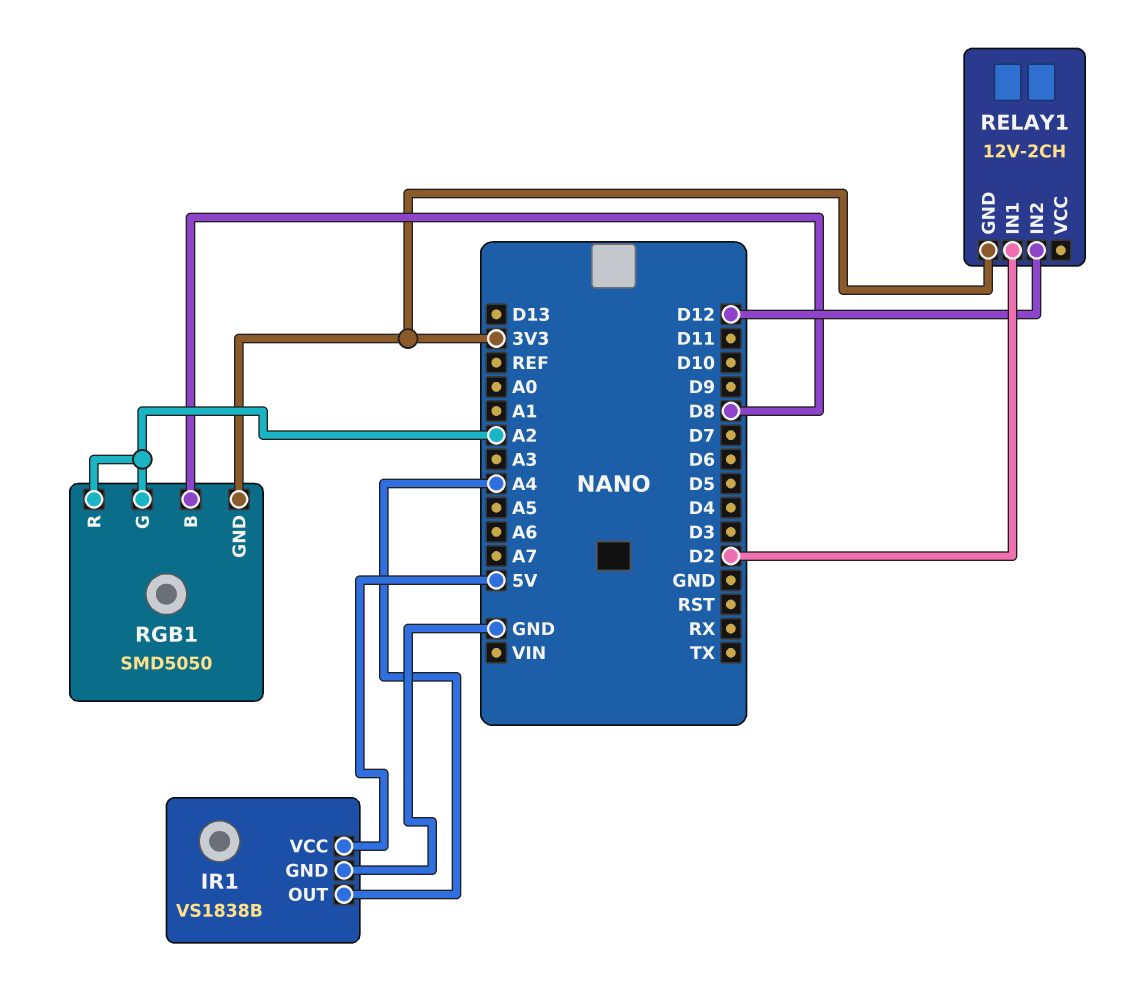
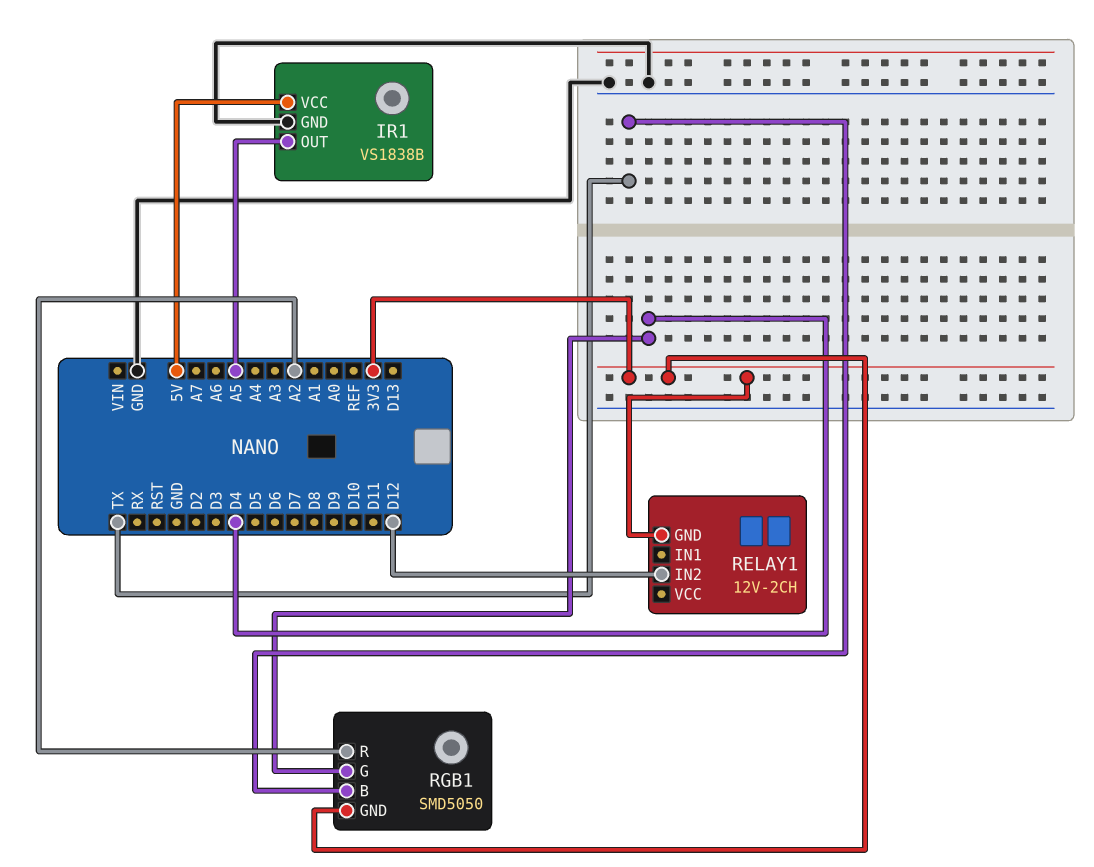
IR1 pin OUT: A4 -> A5
RELAY1 pin IN1: D2 -> none
RGB1 pin B: D8 -> TX
RGB1 pin G: A2 -> D4

